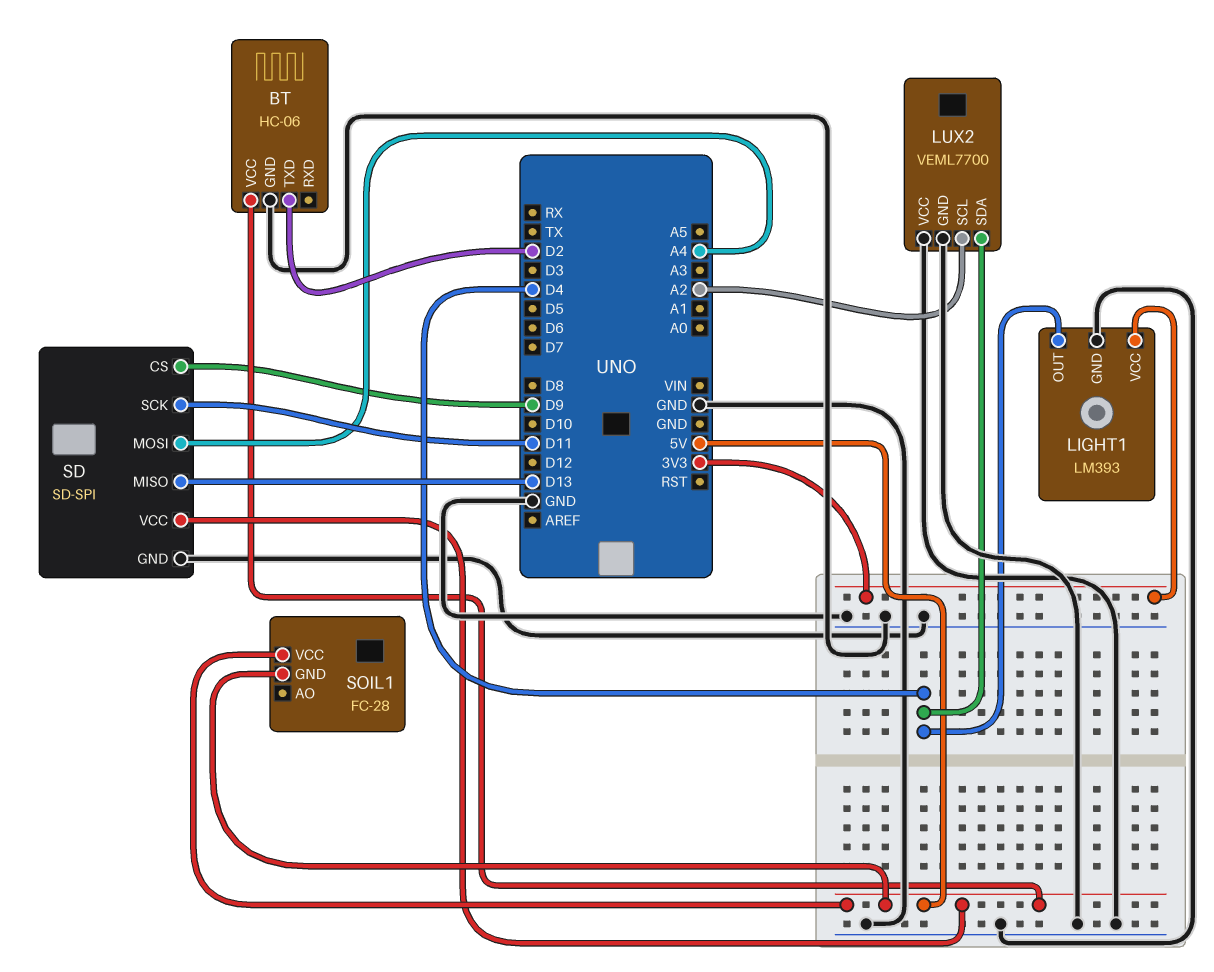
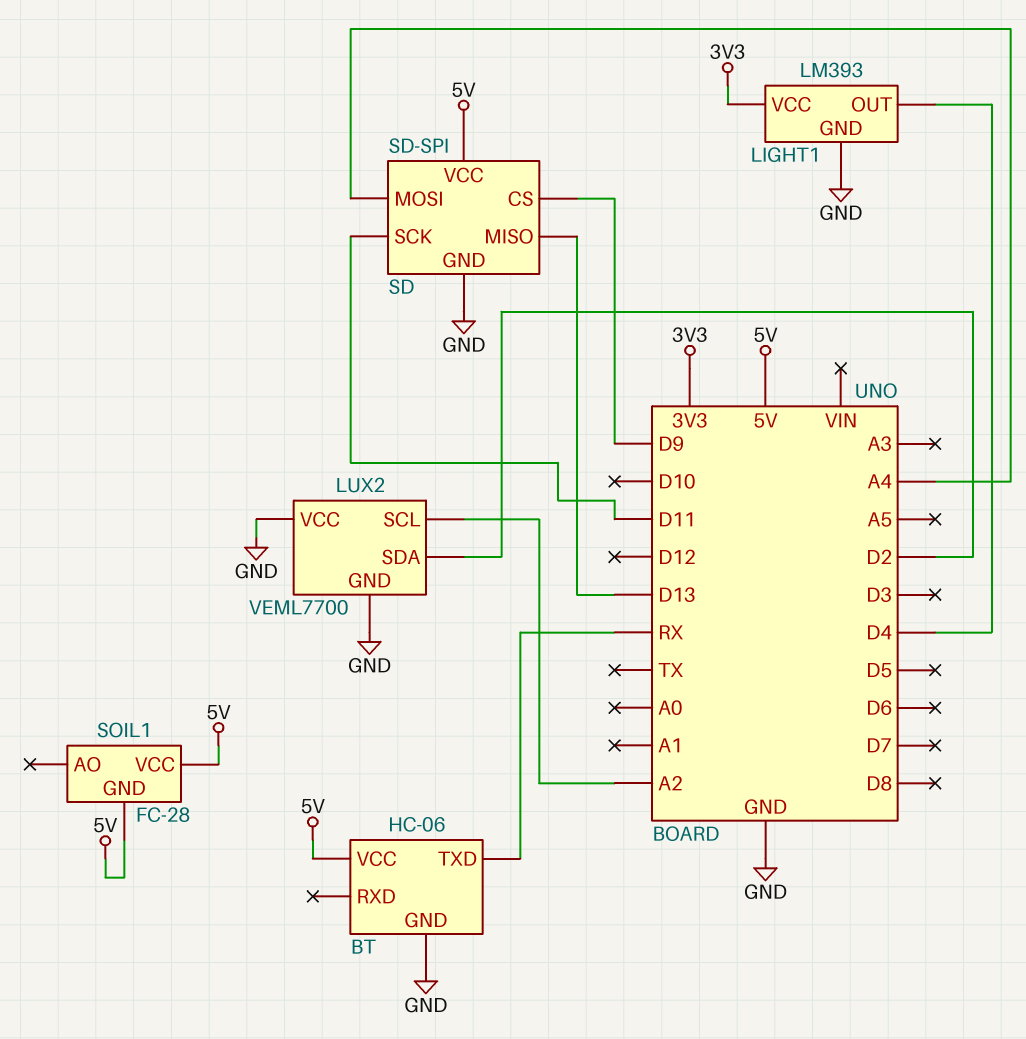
BT pin TXD: D2 -> RX
LUX2 pin SDA: D4 -> D2

